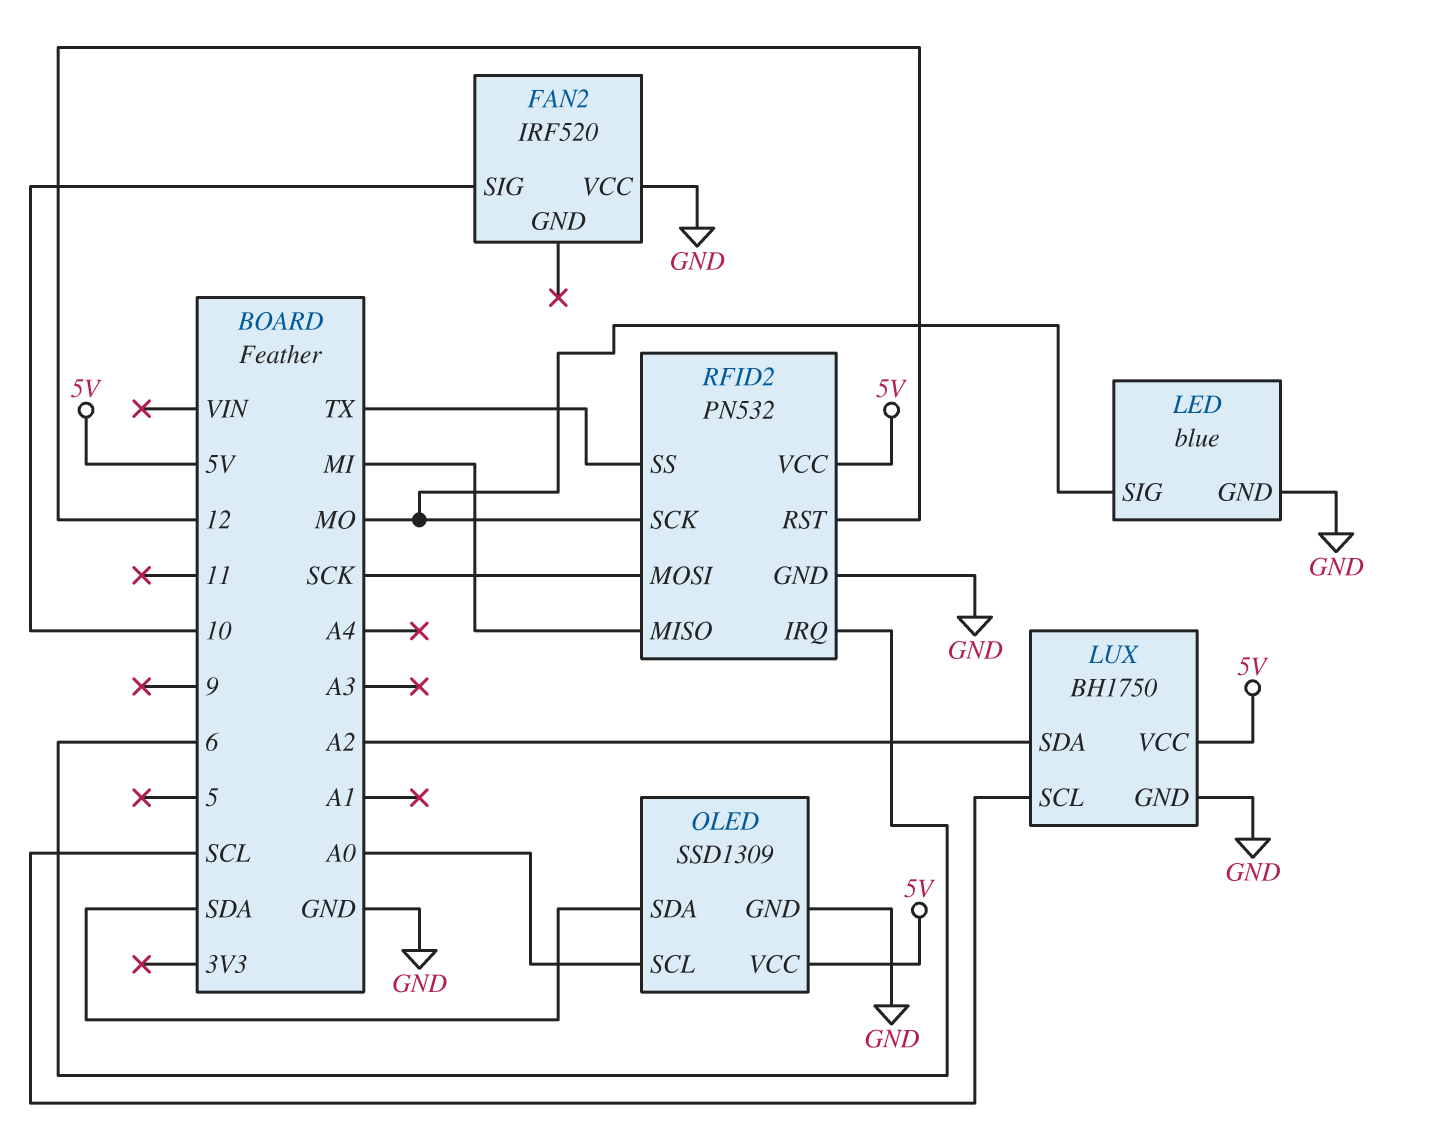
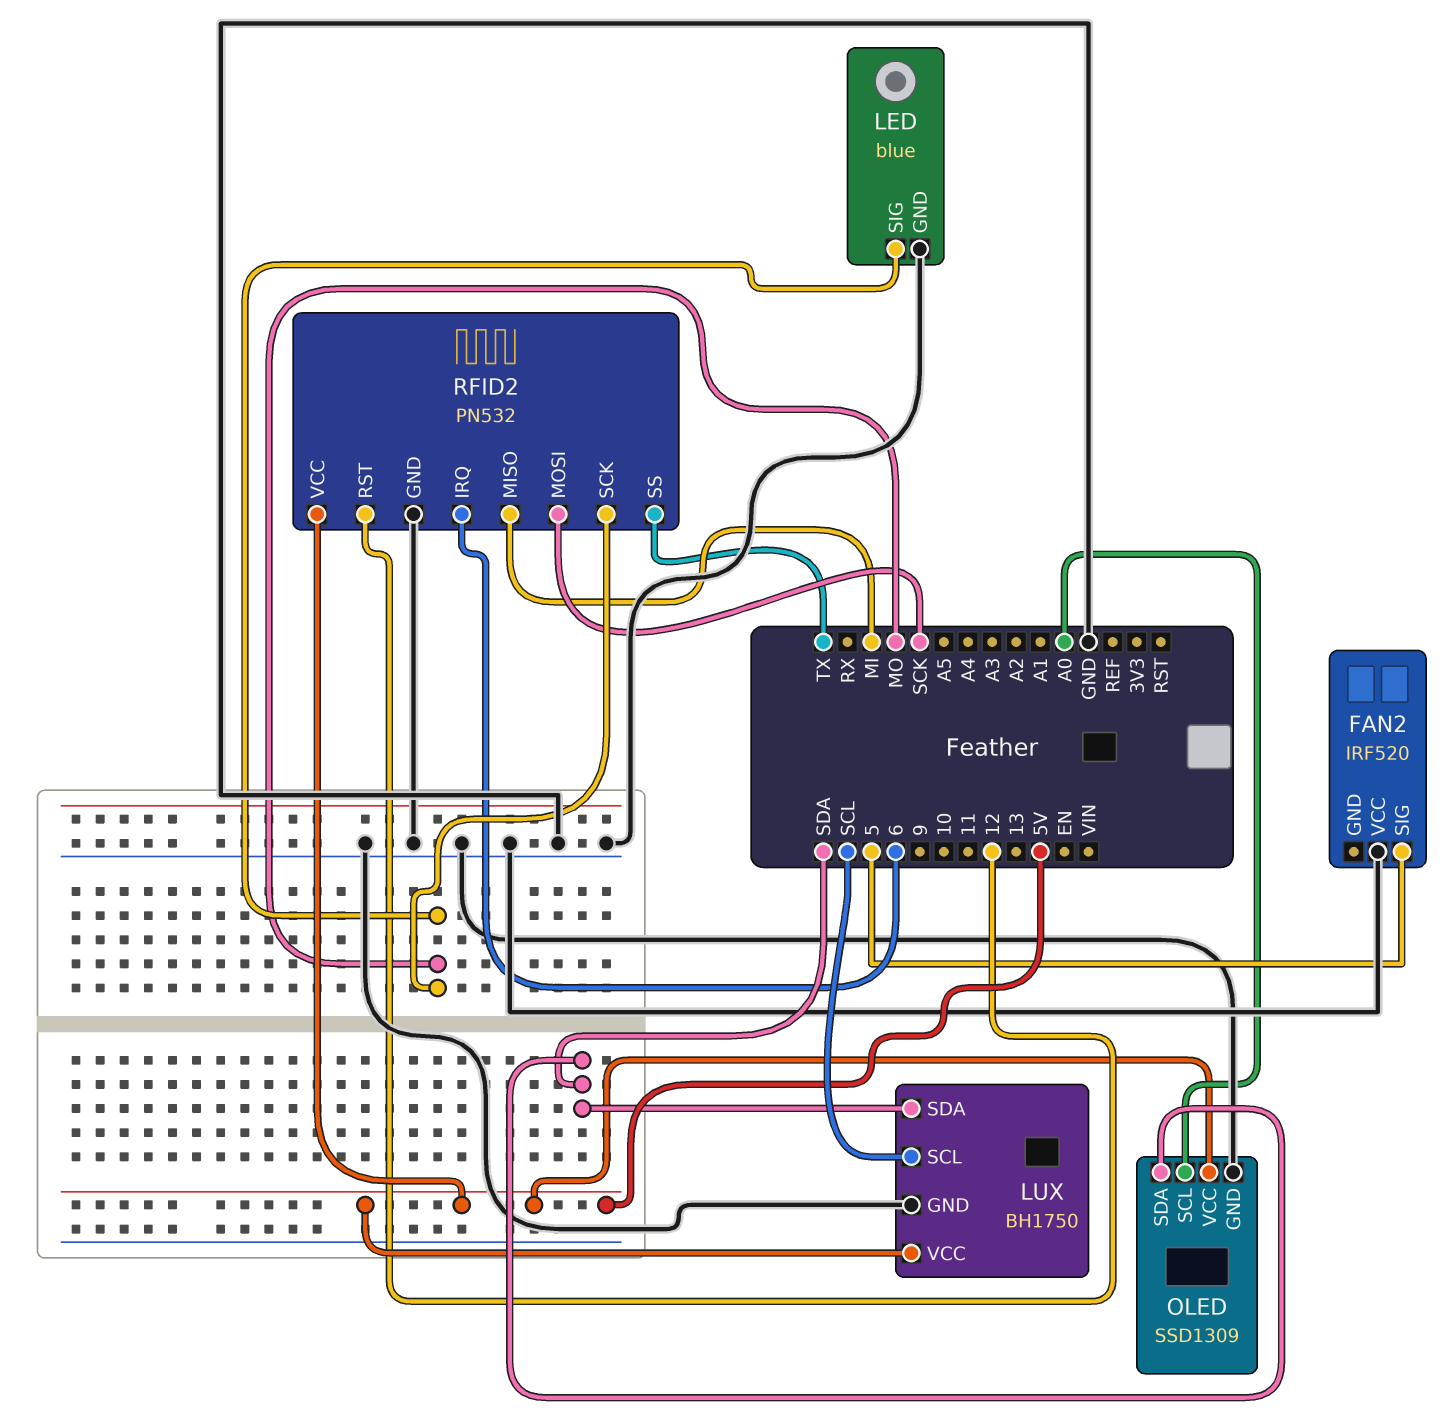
FAN2 pin SIG: 10 -> 5
LUX pin SDA: A2 -> SDA

